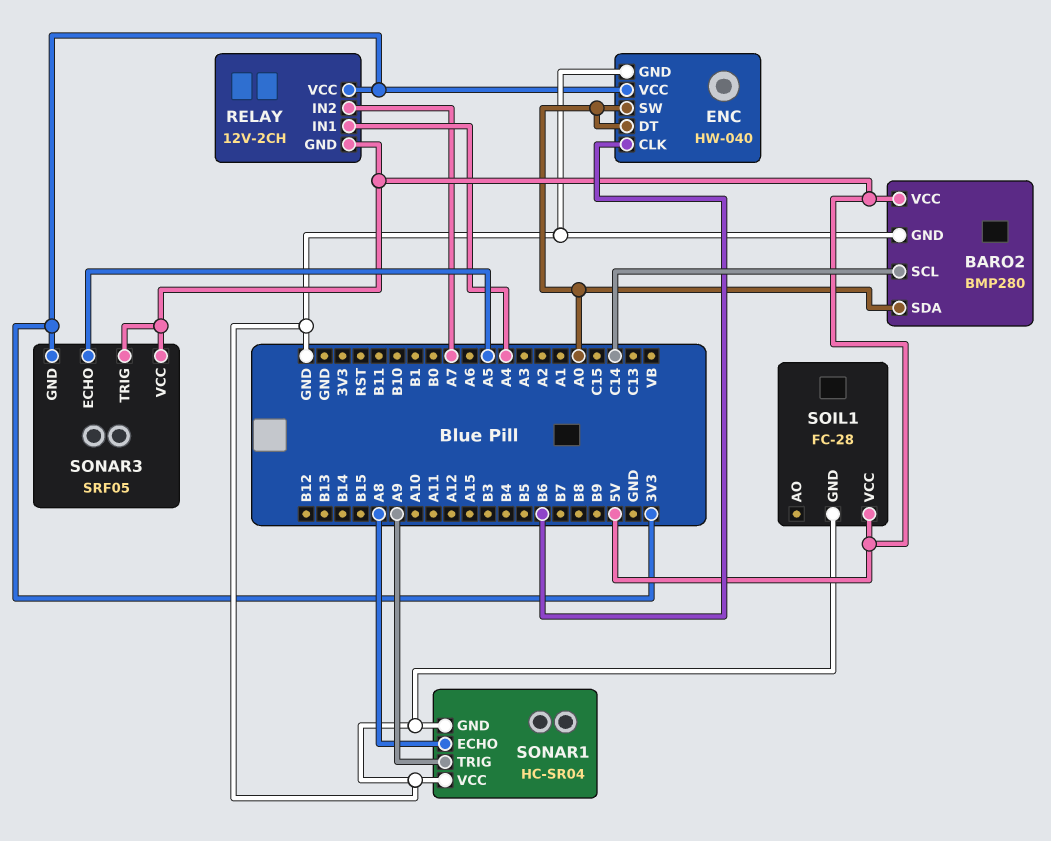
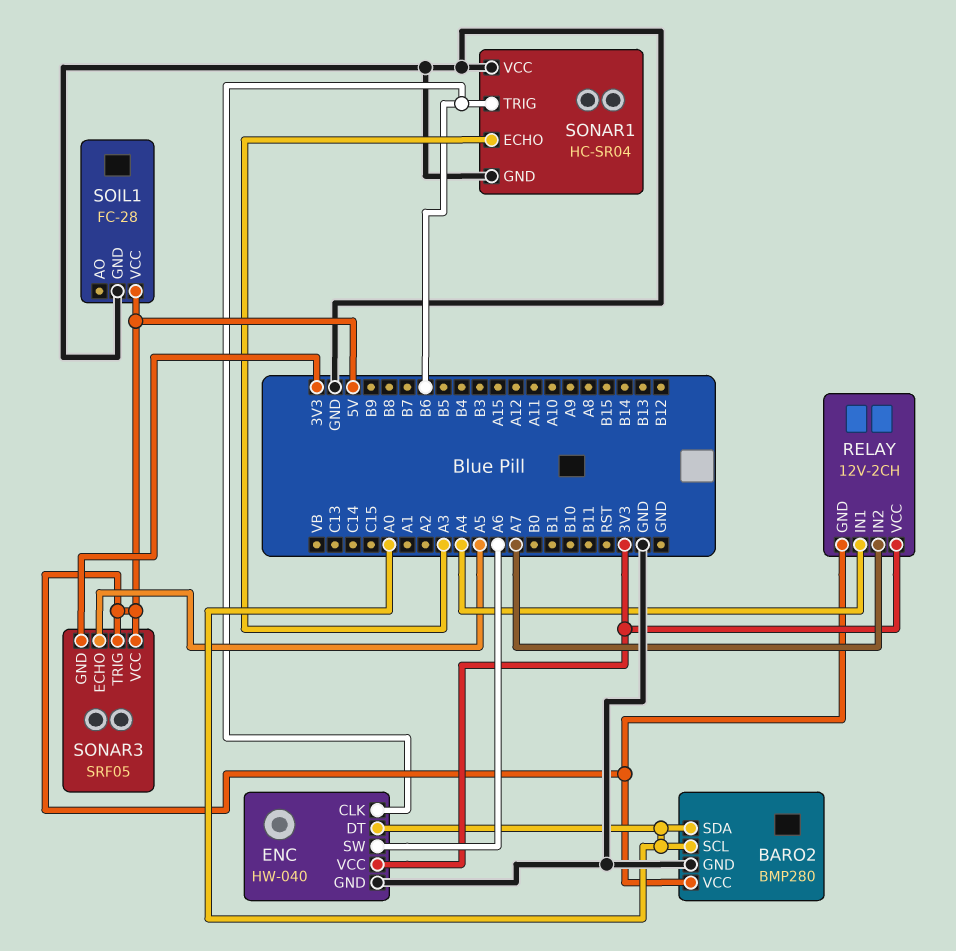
BARO2 pin SCL: C14 -> A0
ENC pin SW: A0 -> A6
SONAR1 pin ECHO: A8 -> A3
SONAR1 pin TRIG: A9 -> B6

